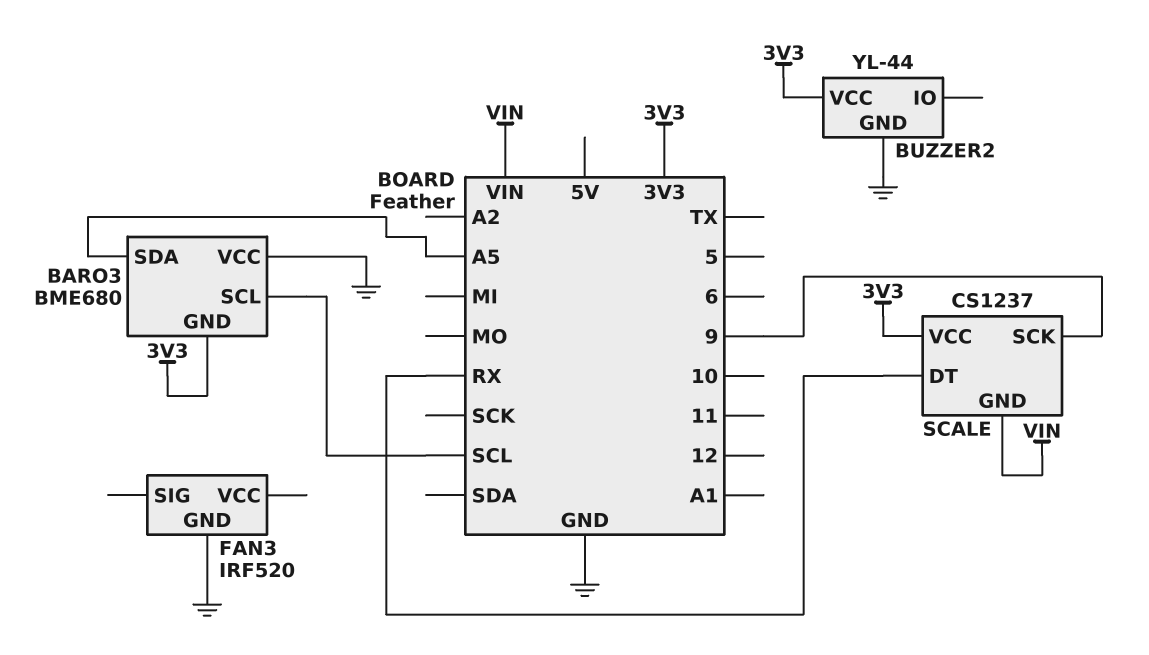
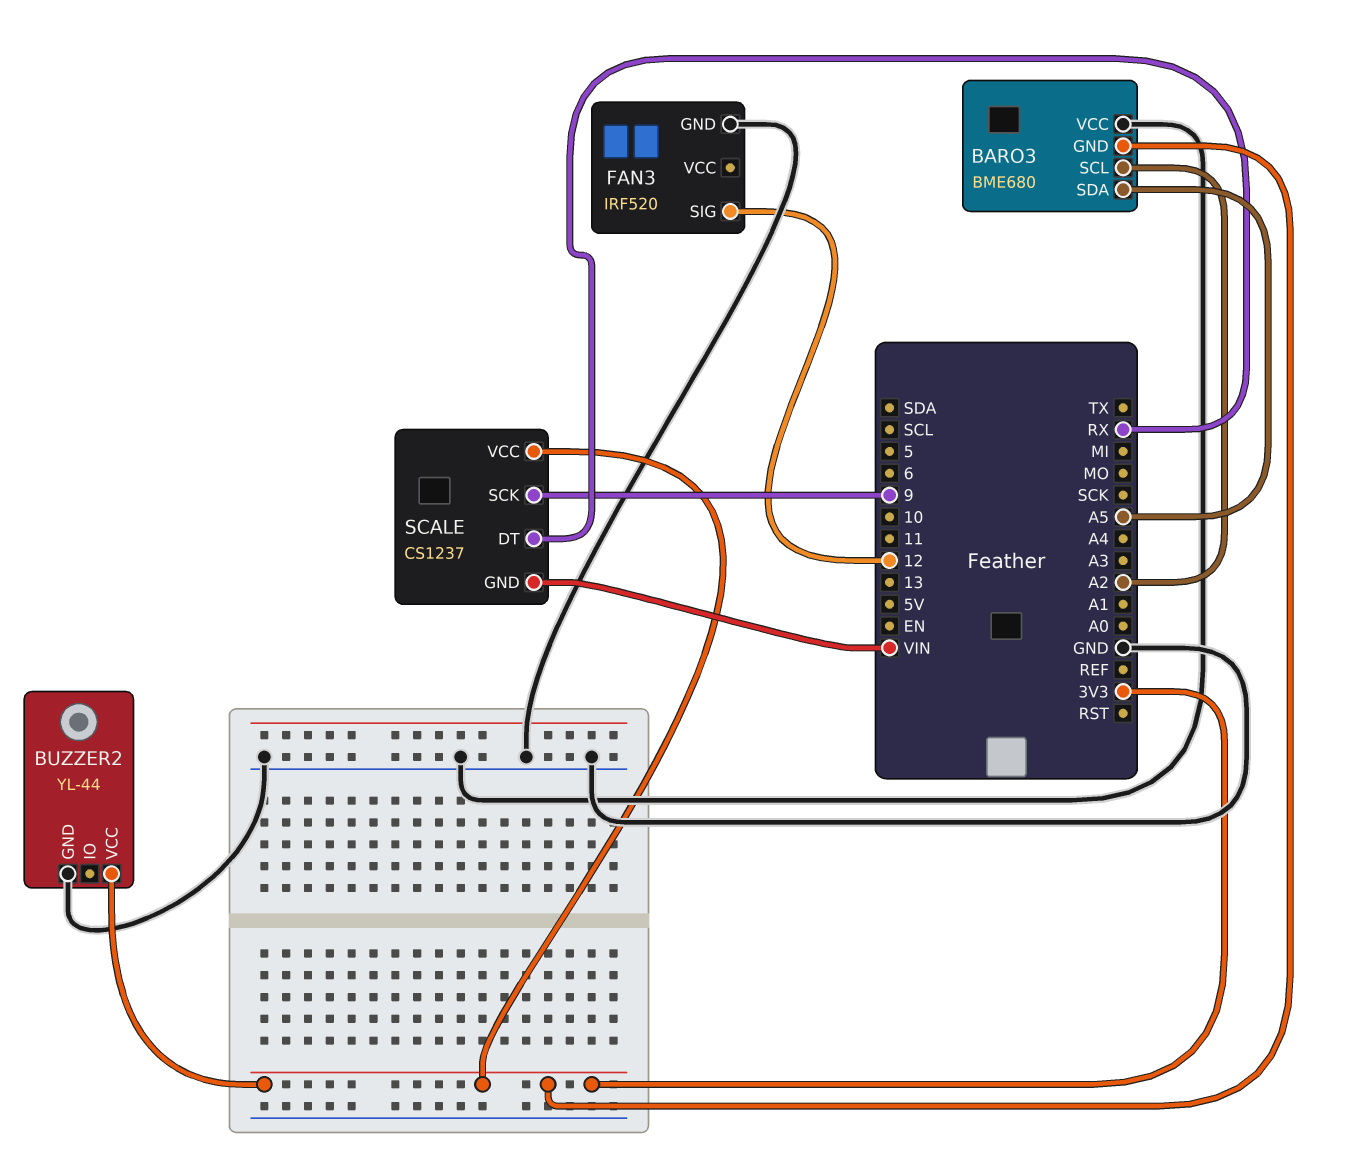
BARO3 pin SCL: SCL -> A2
FAN3 pin SIG: none -> 12

